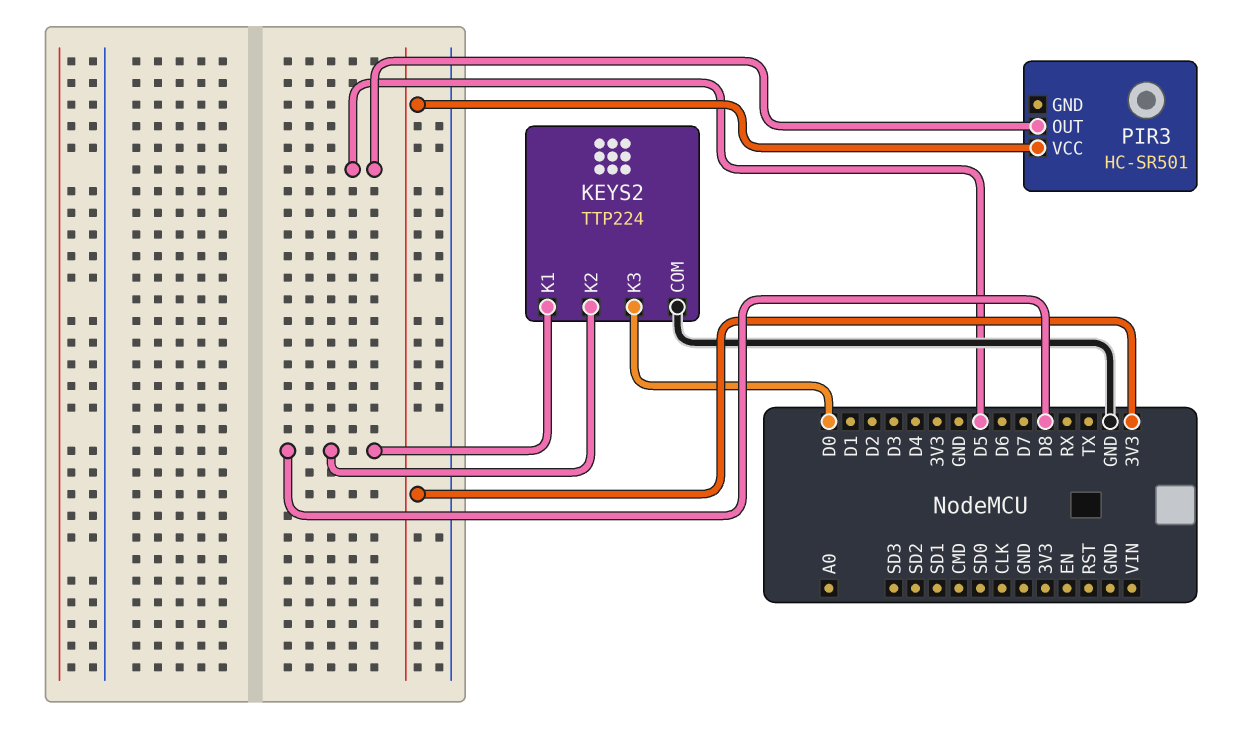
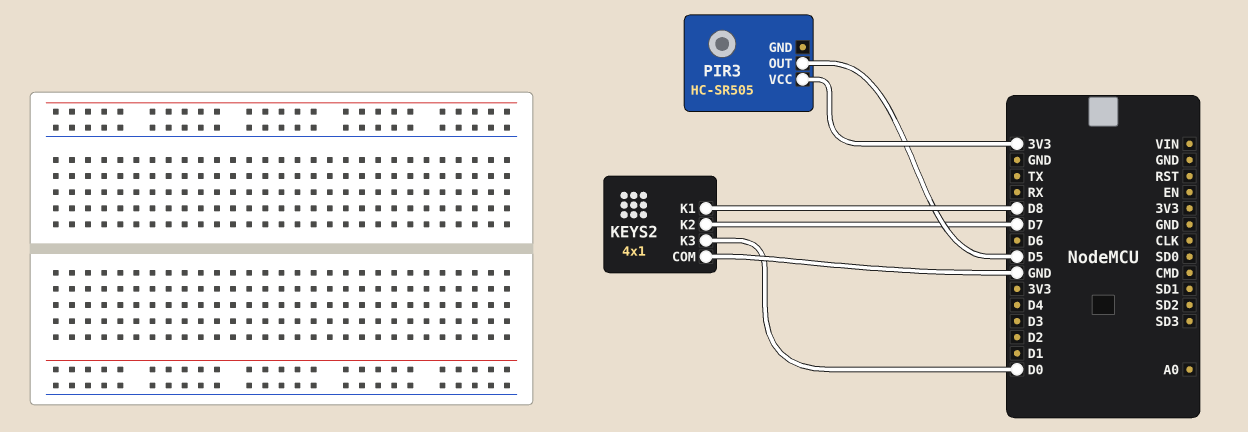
KEYS2: TTP224 -> 4x1
KEYS2 pin K2: D8 -> D7
PIR3: HC-SR501 -> HC-SR505

